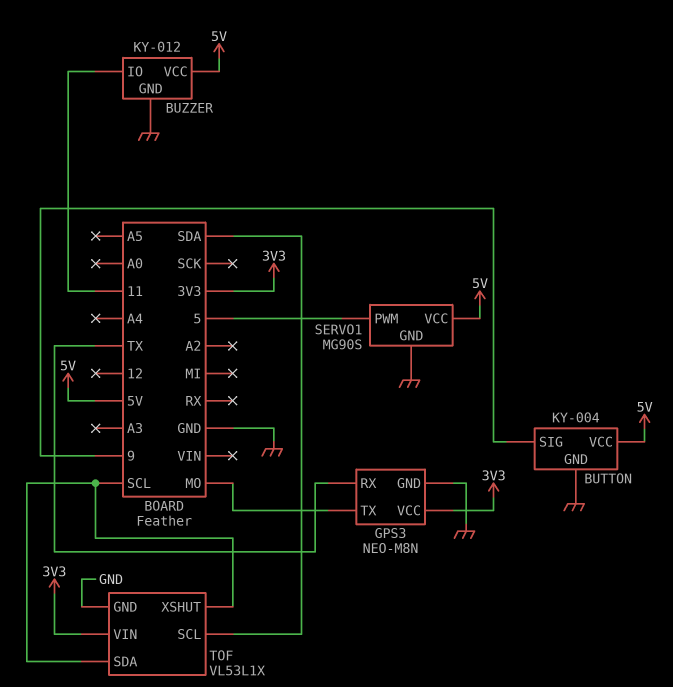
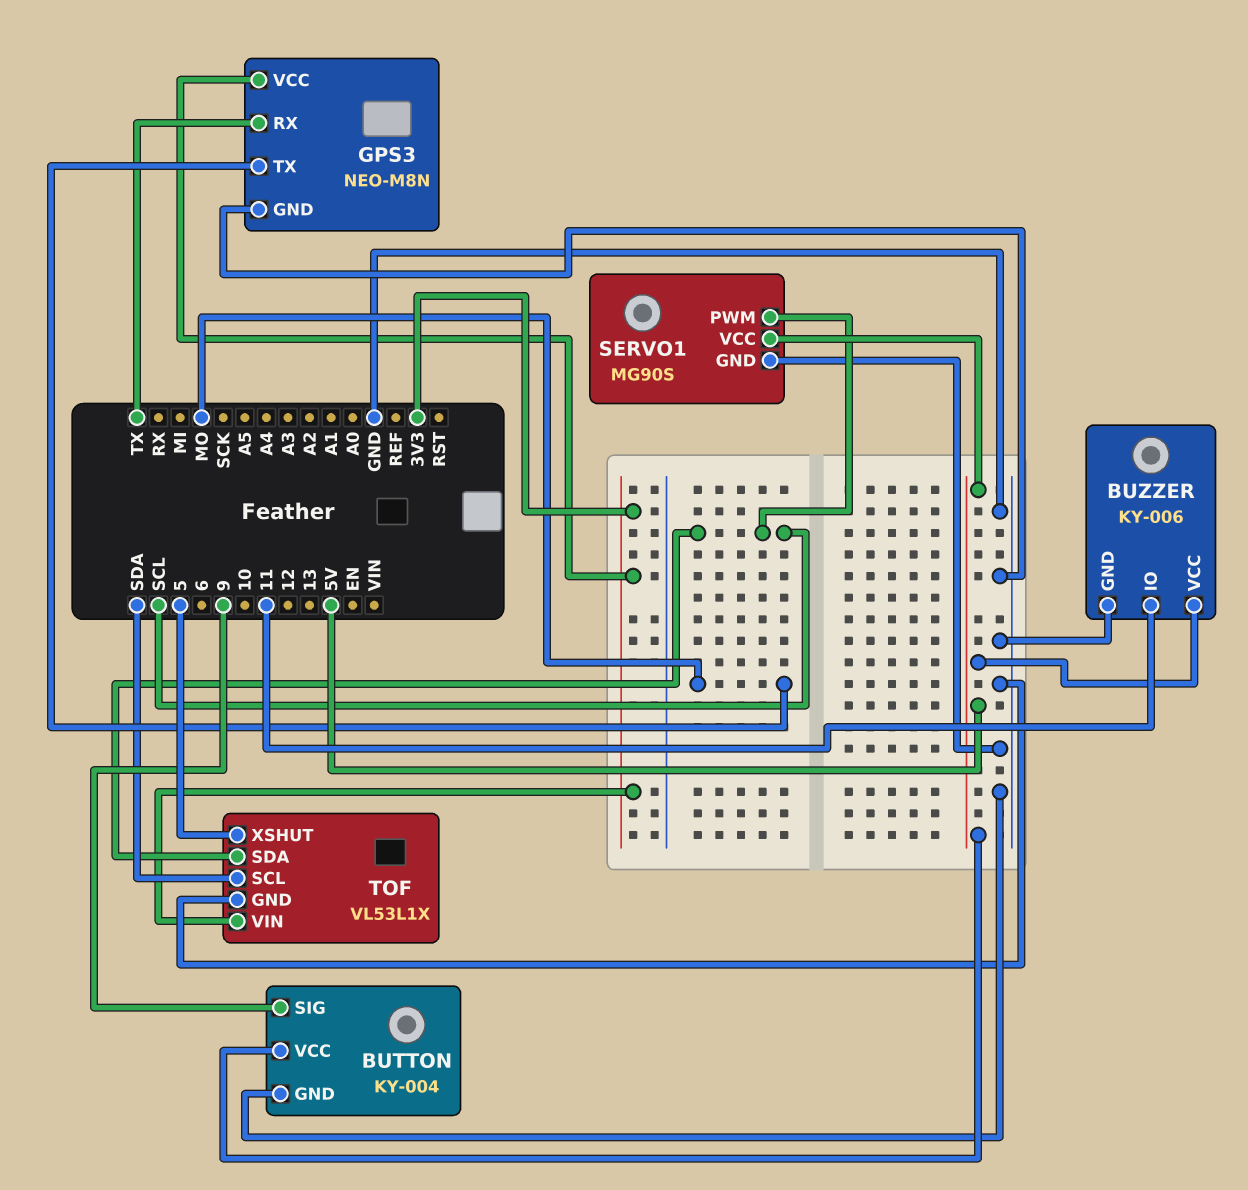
BUZZER: KY-012 -> KY-006
SERVO1 pin PWM: 5 -> SCL
TOF pin XSHUT: SCL -> 5

